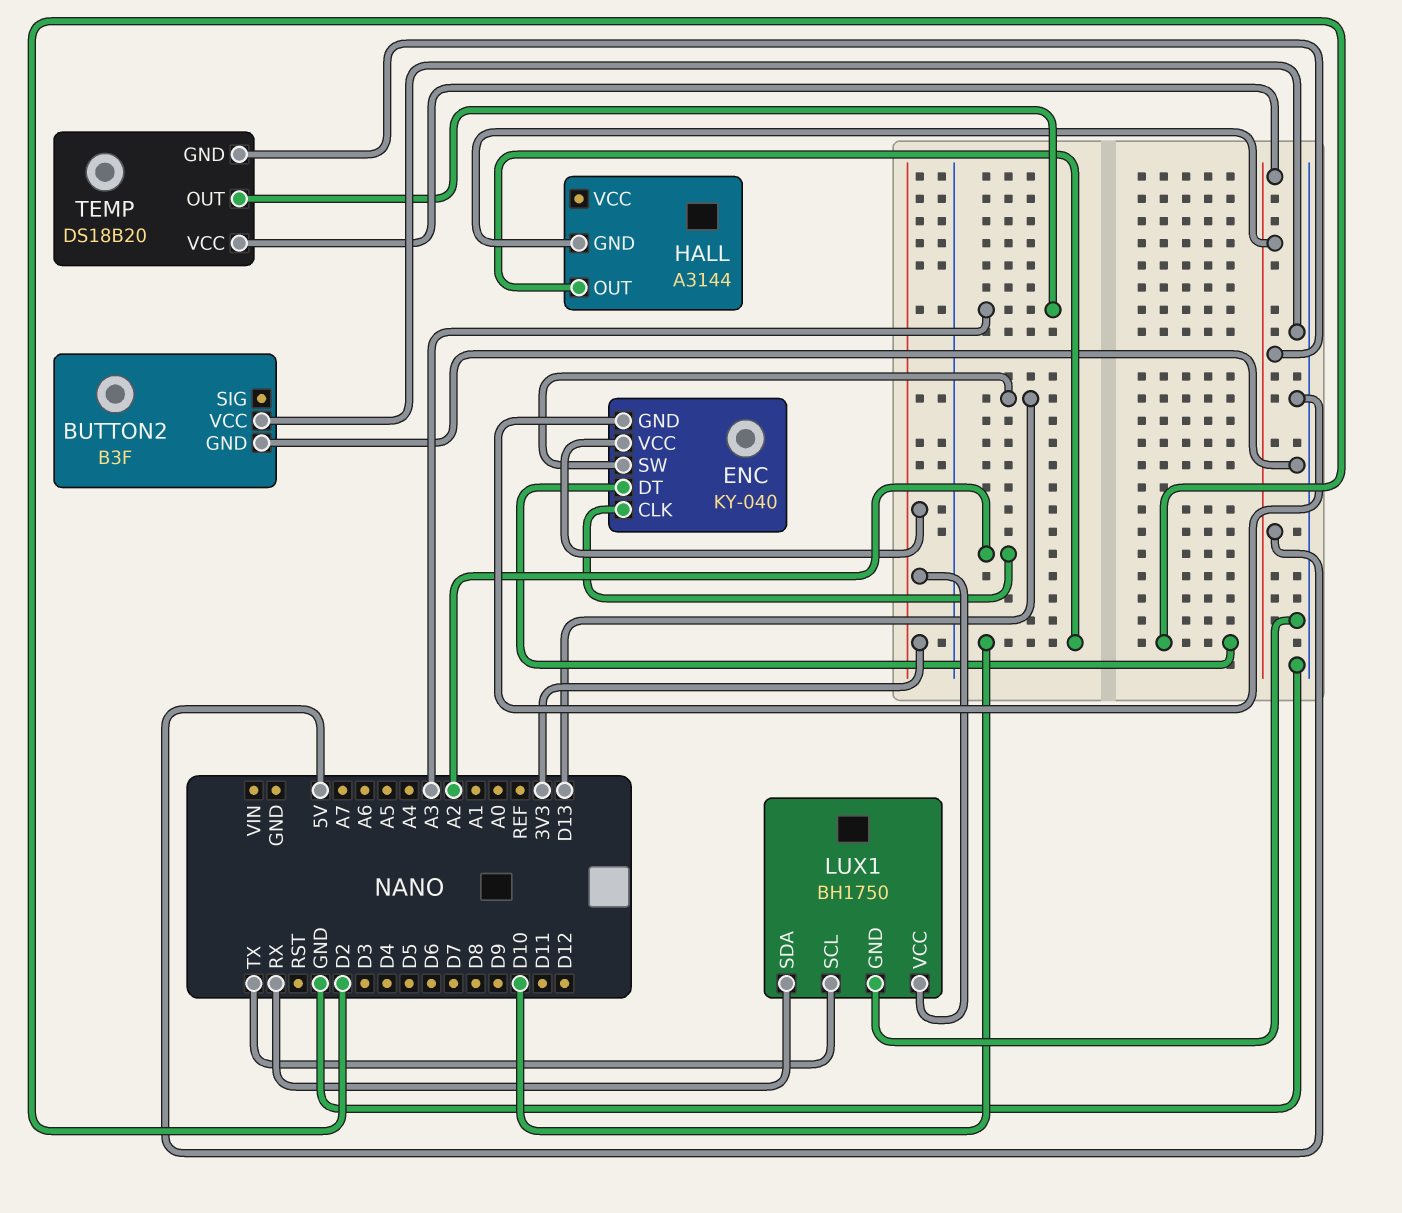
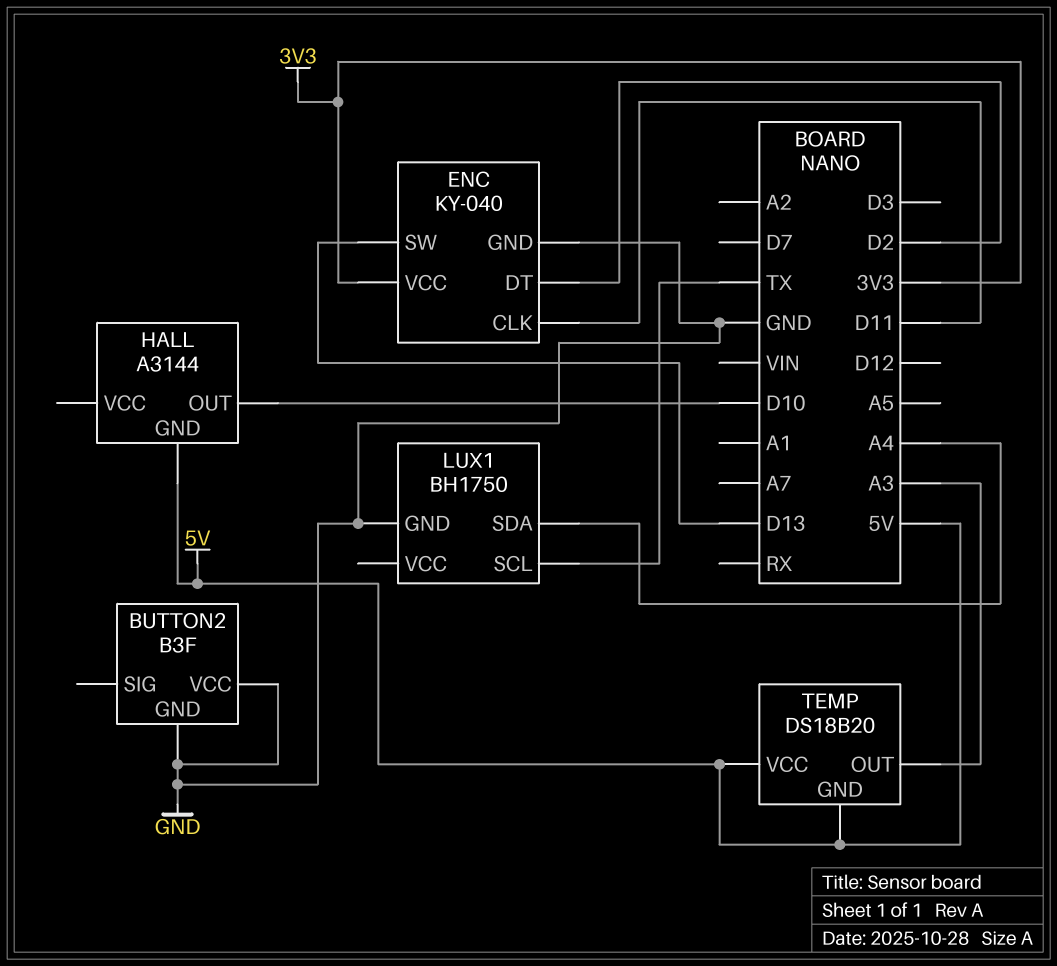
ENC pin CLK: A2 -> D11
LUX1 pin SDA: RX -> A4
LUX1 pin VCC: 3V3 -> none

